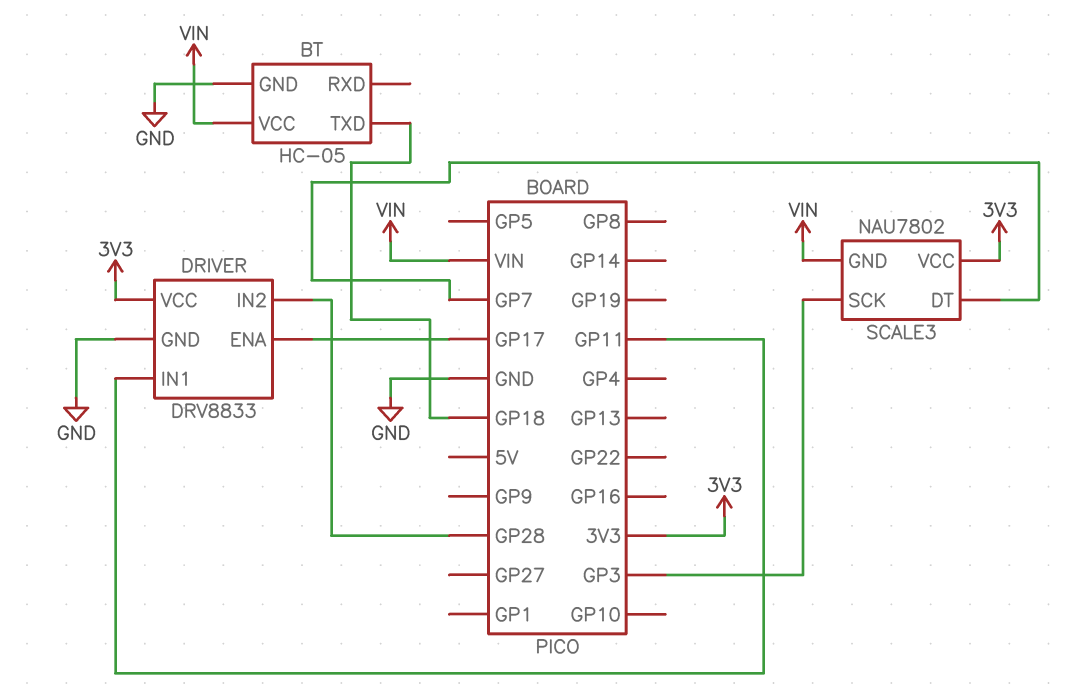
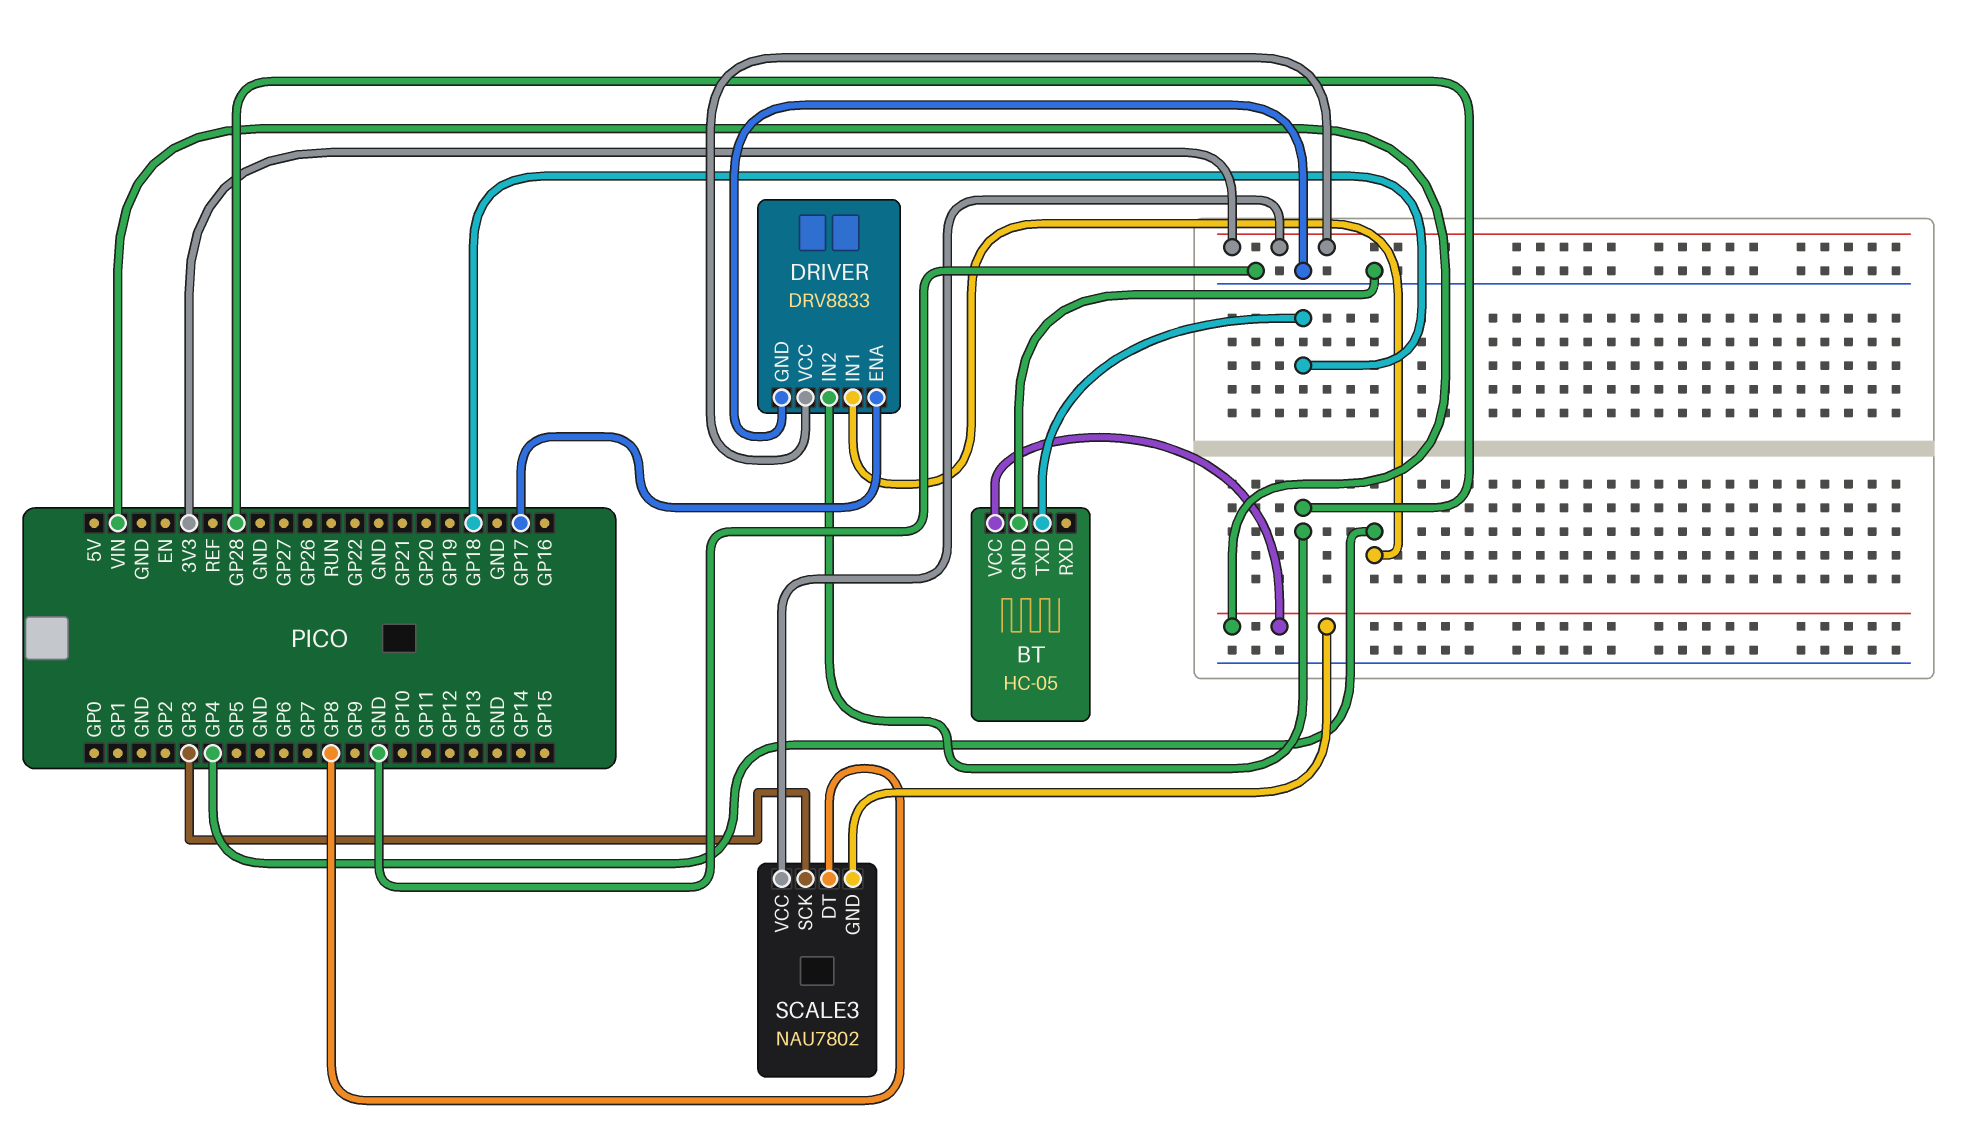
DRIVER pin IN1: GP11 -> GP4
SCALE3 pin DT: GP7 -> GP8

